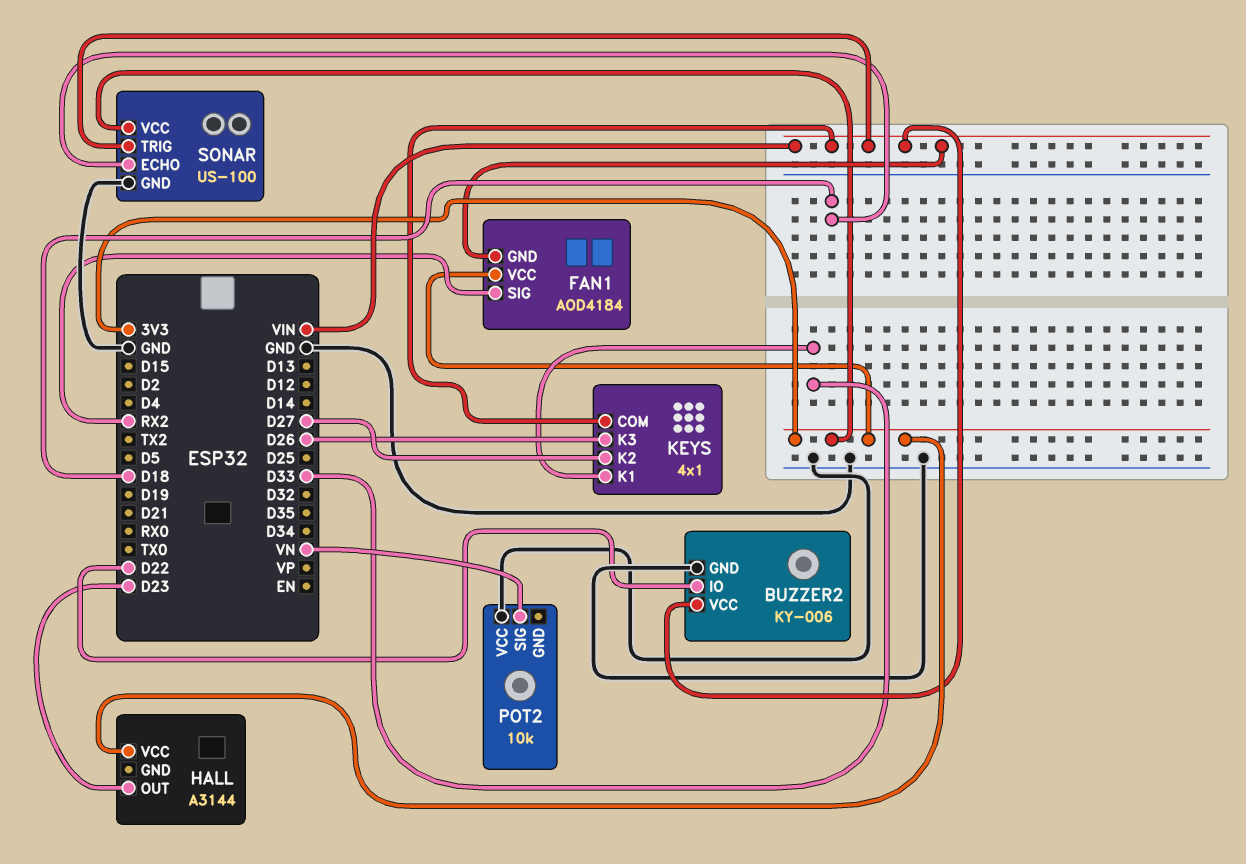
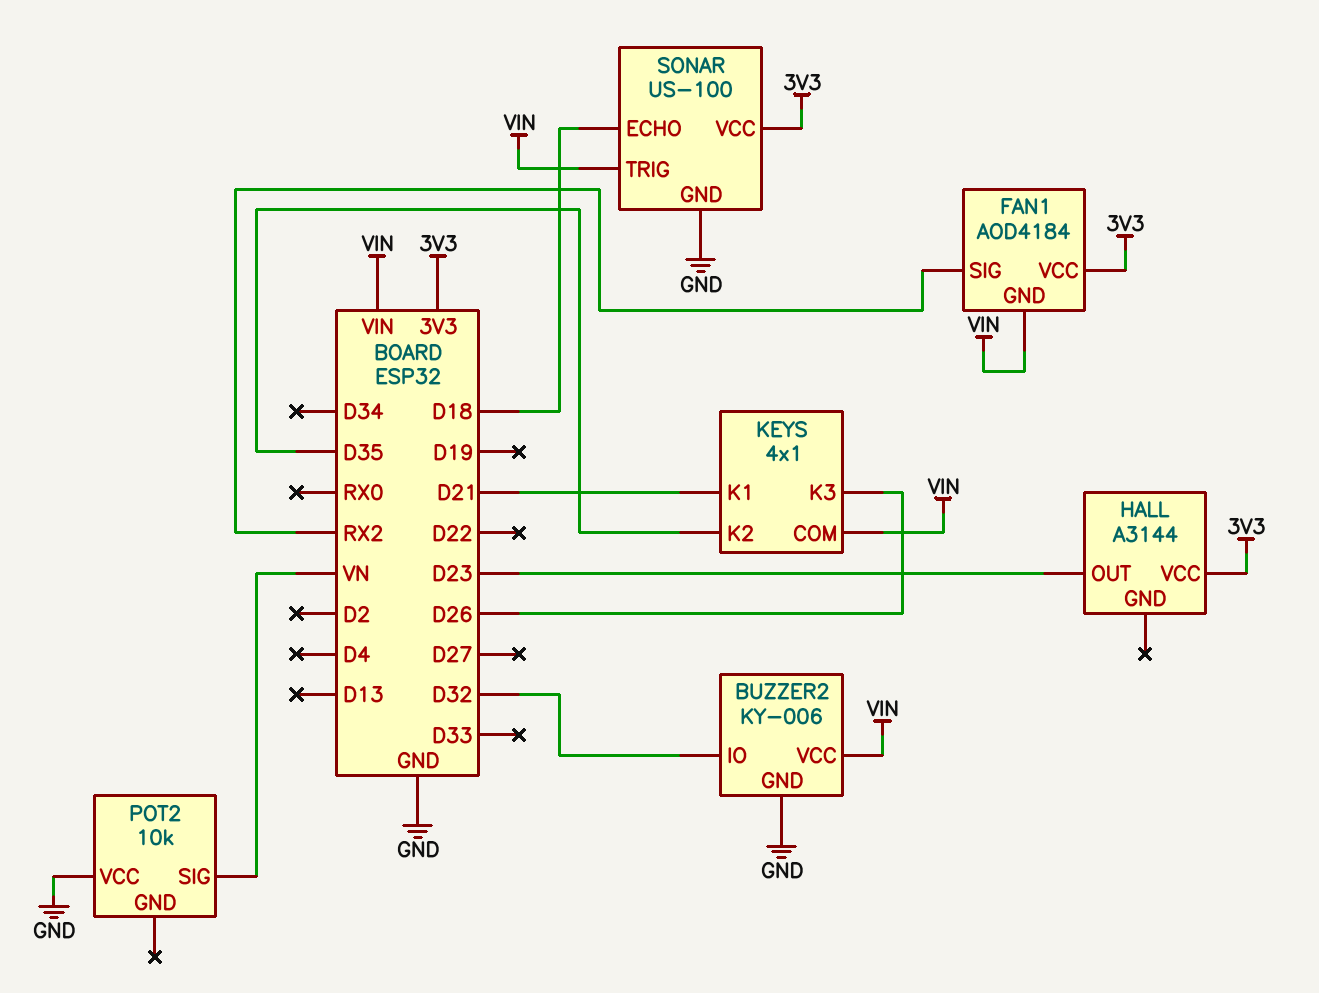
BUZZER2 pin IO: D22 -> D32
KEYS pin K1: D33 -> D21
KEYS pin K2: D27 -> D35

